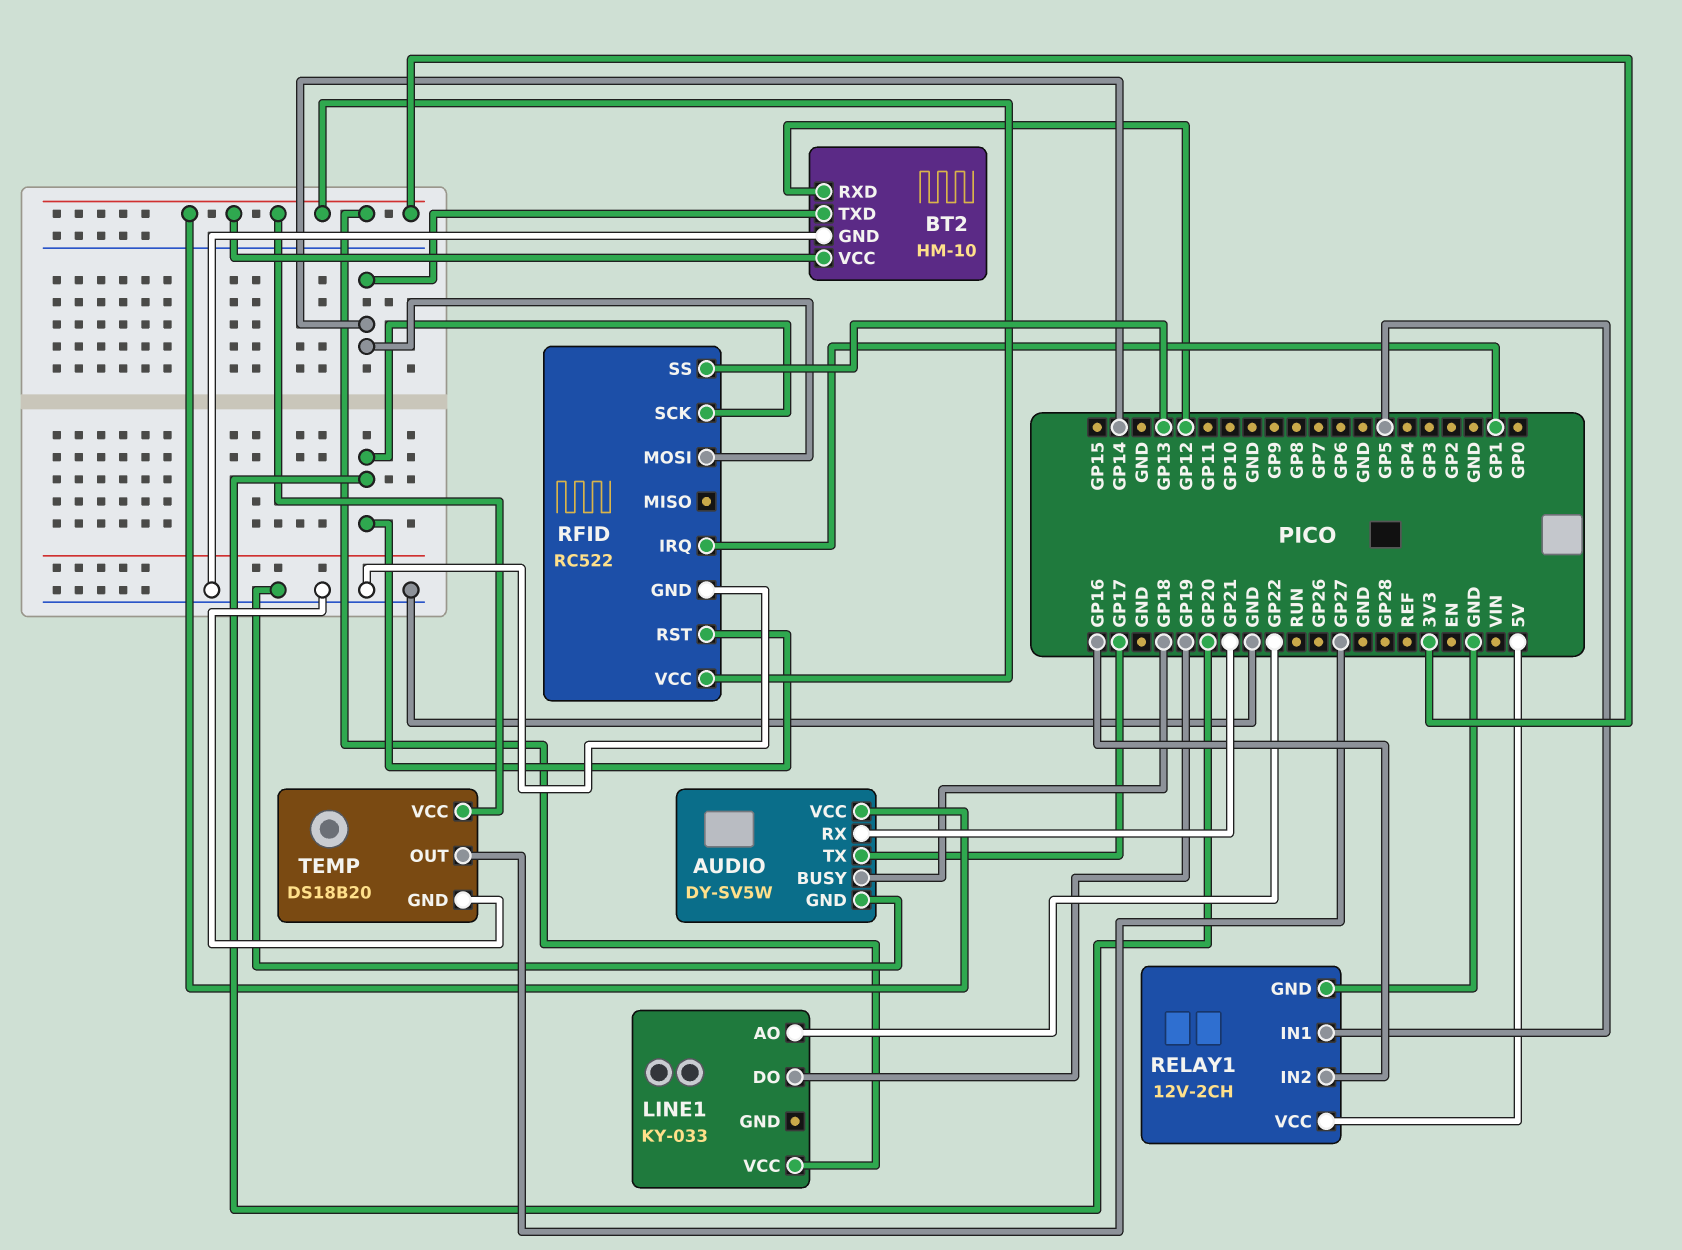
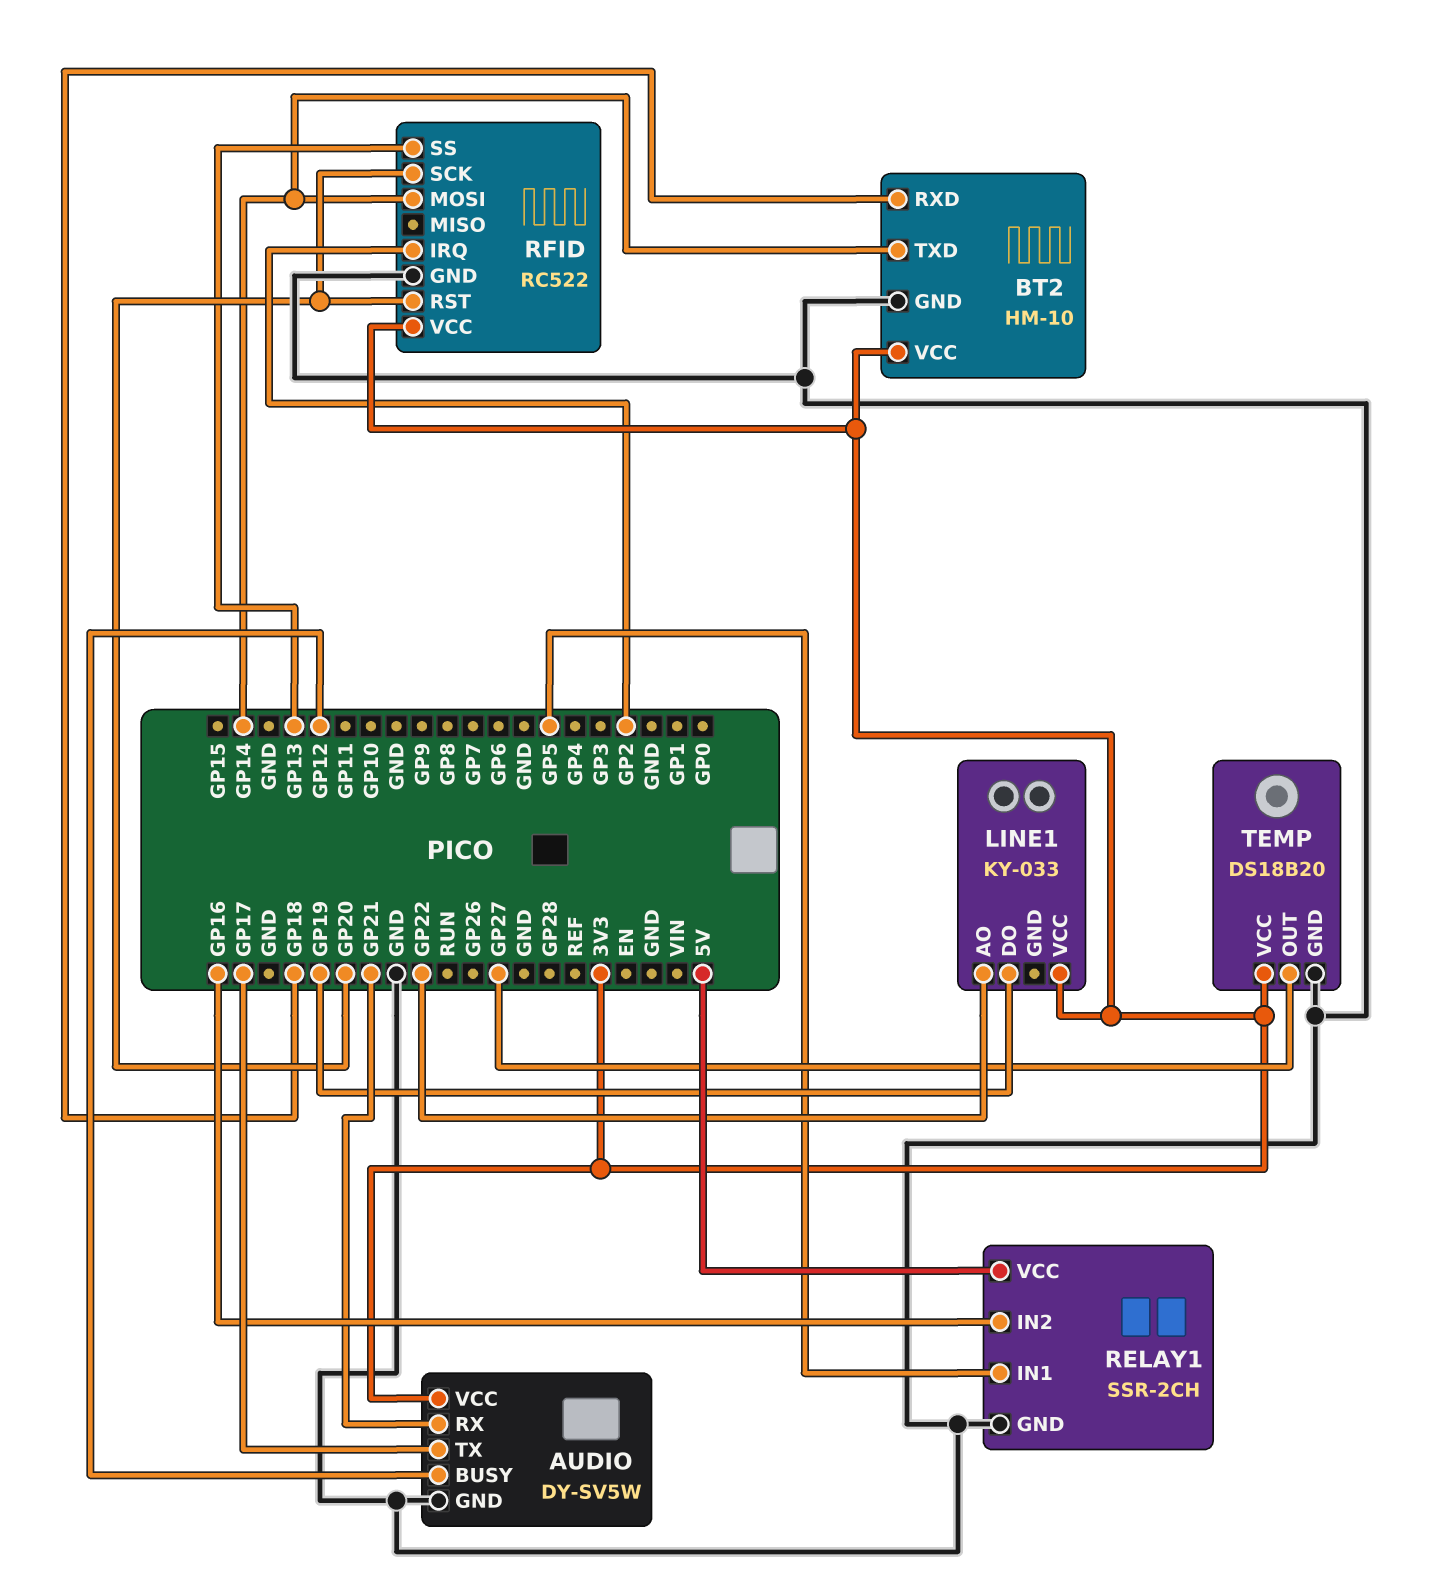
AUDIO pin BUSY: GP18 -> GP12
BT2 pin RXD: GP12 -> GP18
RELAY1: 12V-2CH -> SSR-2CH
RFID pin IRQ: GP1 -> GP2

